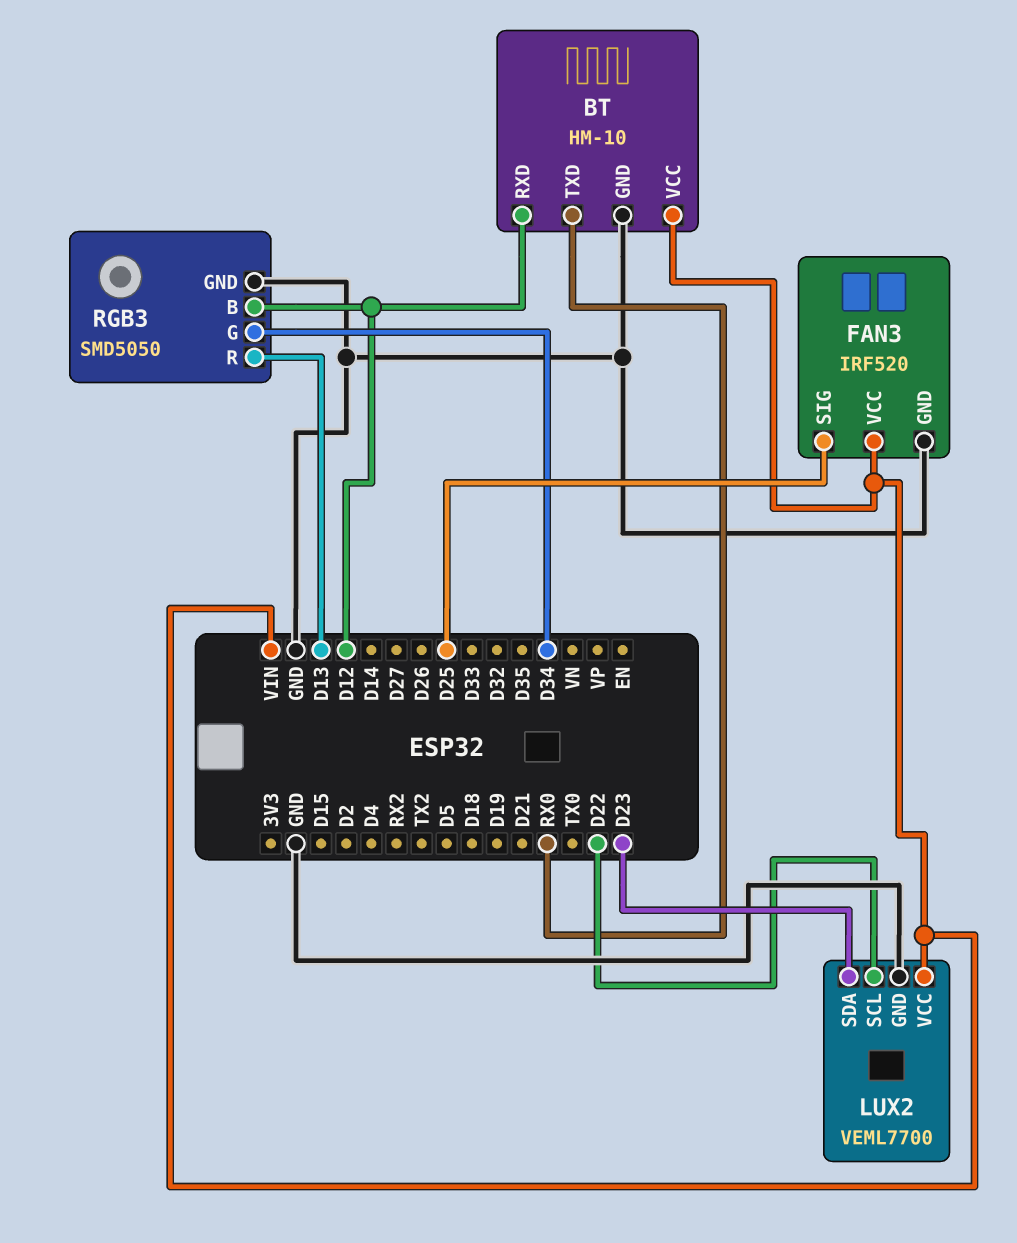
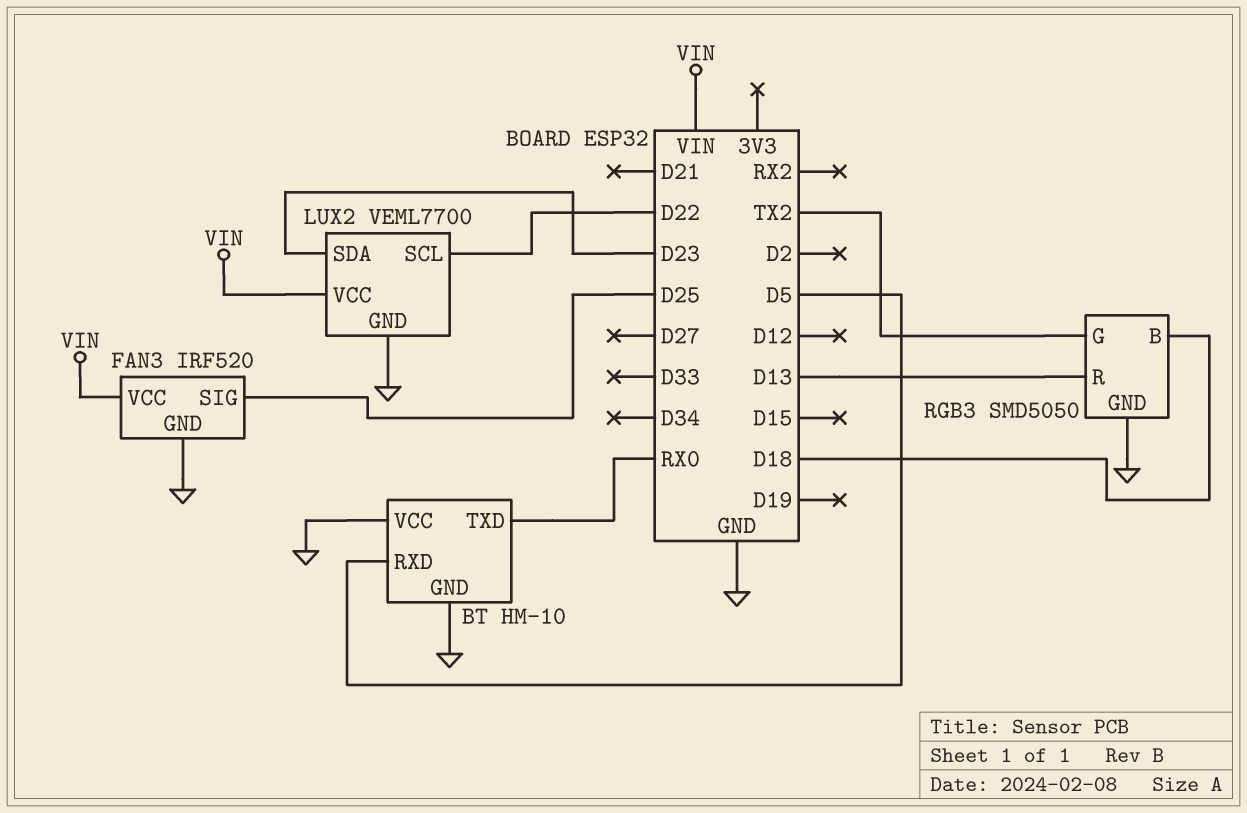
BT pin RXD: D12 -> D5
BT pin VCC: VIN -> GND
RGB3 pin B: D12 -> D18
RGB3 pin G: D34 -> TX2

